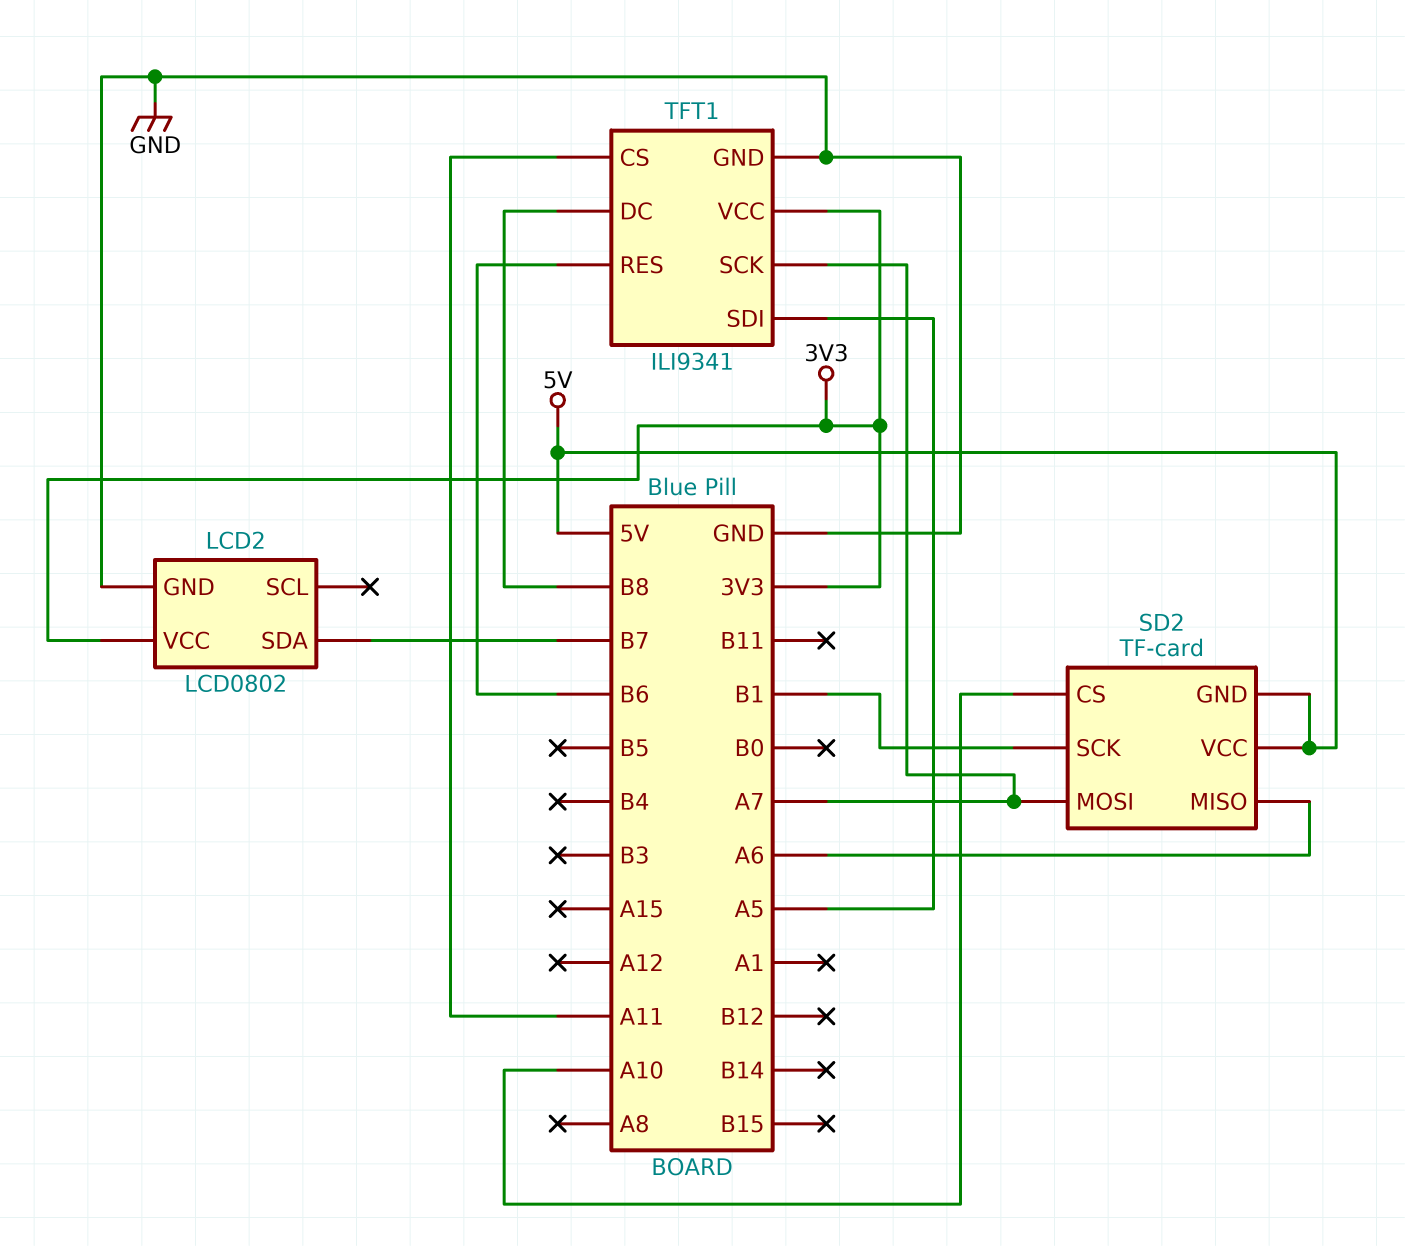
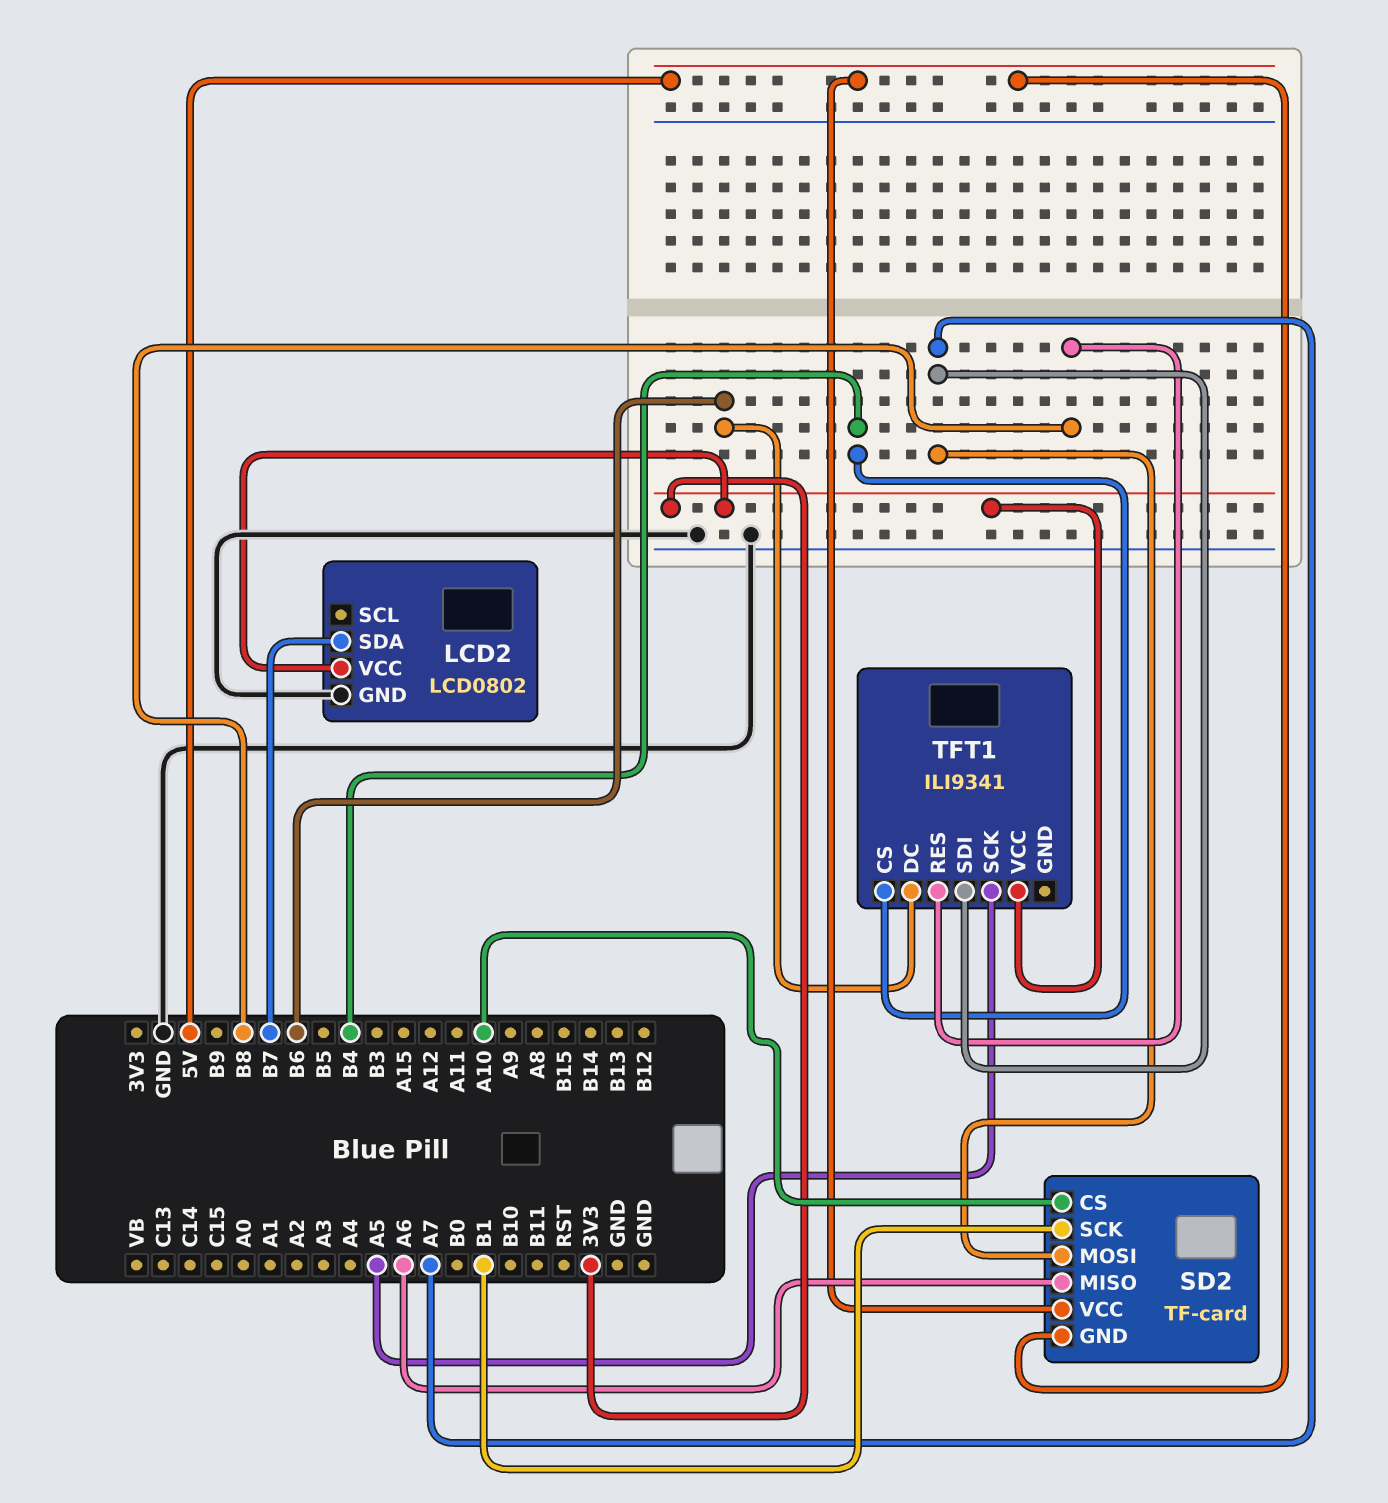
TFT1 pin CS: A11 -> B4
TFT1 pin DC: B8 -> B6
TFT1 pin GND: GND -> none
TFT1 pin RES: B6 -> B8
TFT1 pin SCK: A7 -> A5
TFT1 pin SDI: A5 -> A7

